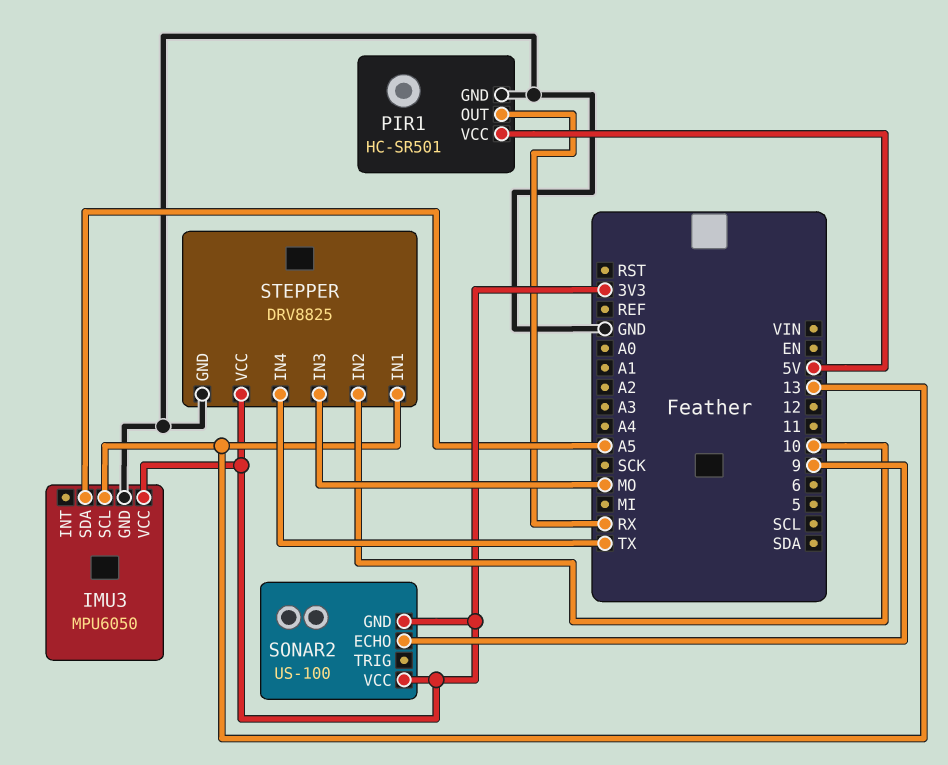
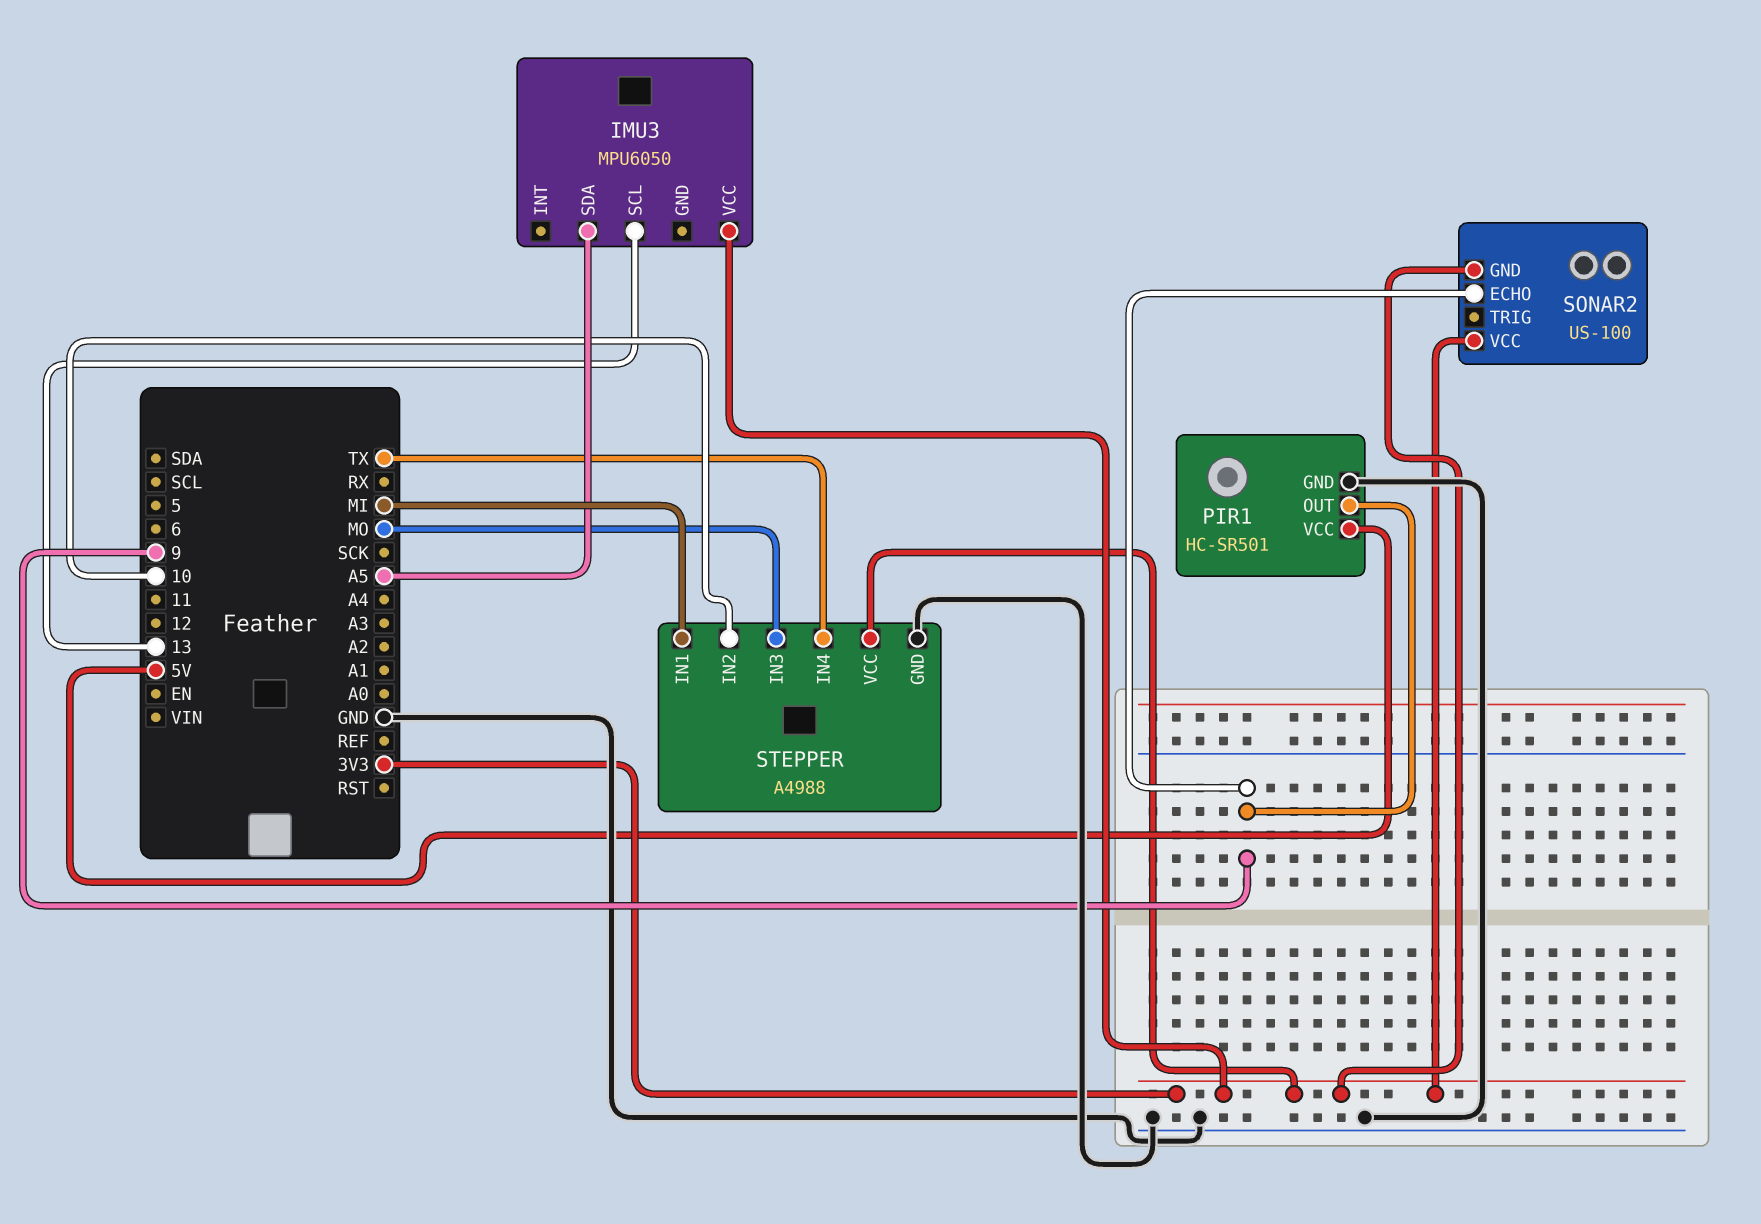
IMU3 pin GND: GND -> none
PIR1 pin OUT: RX -> 9
STEPPER: DRV8825 -> A4988
STEPPER pin IN1: 13 -> MI

